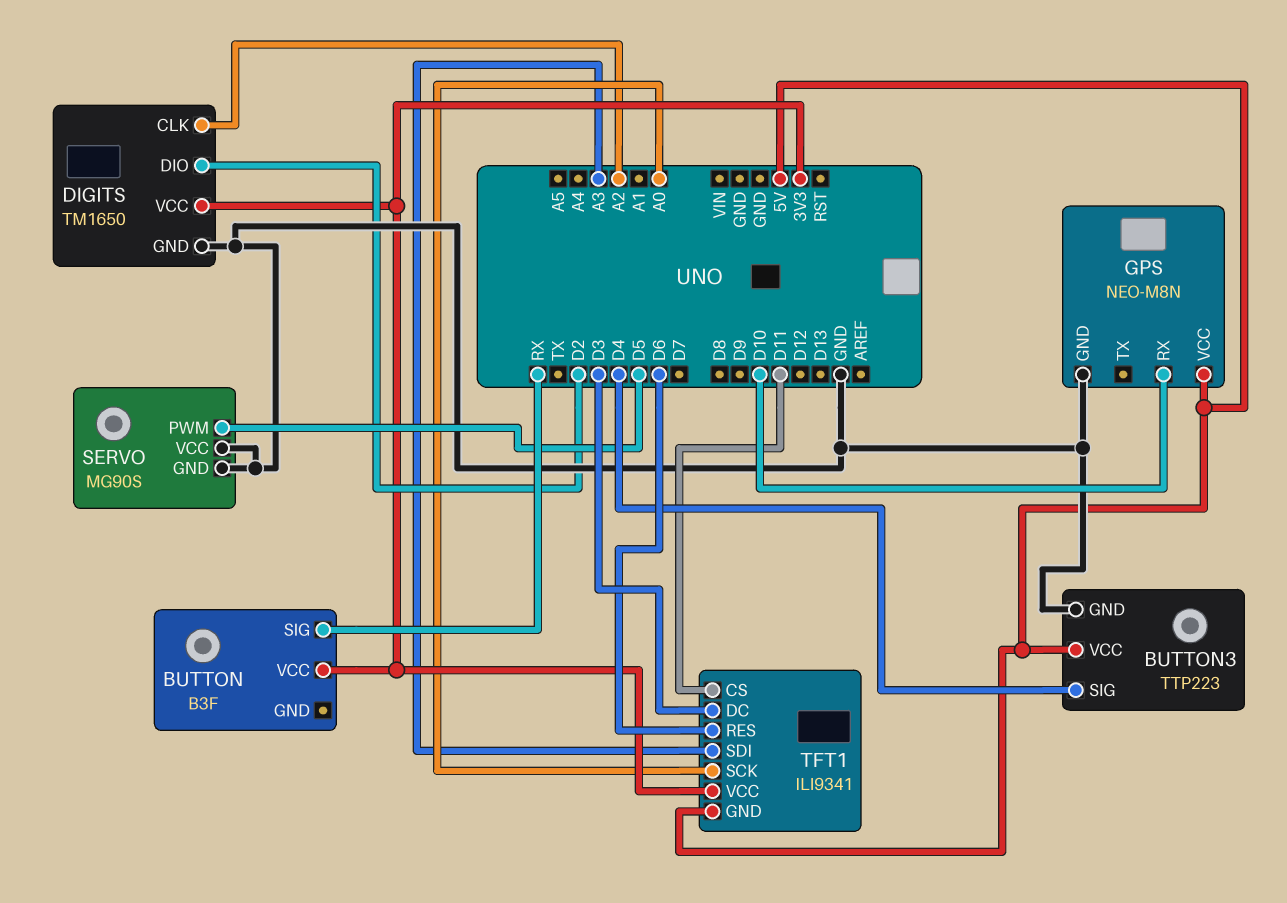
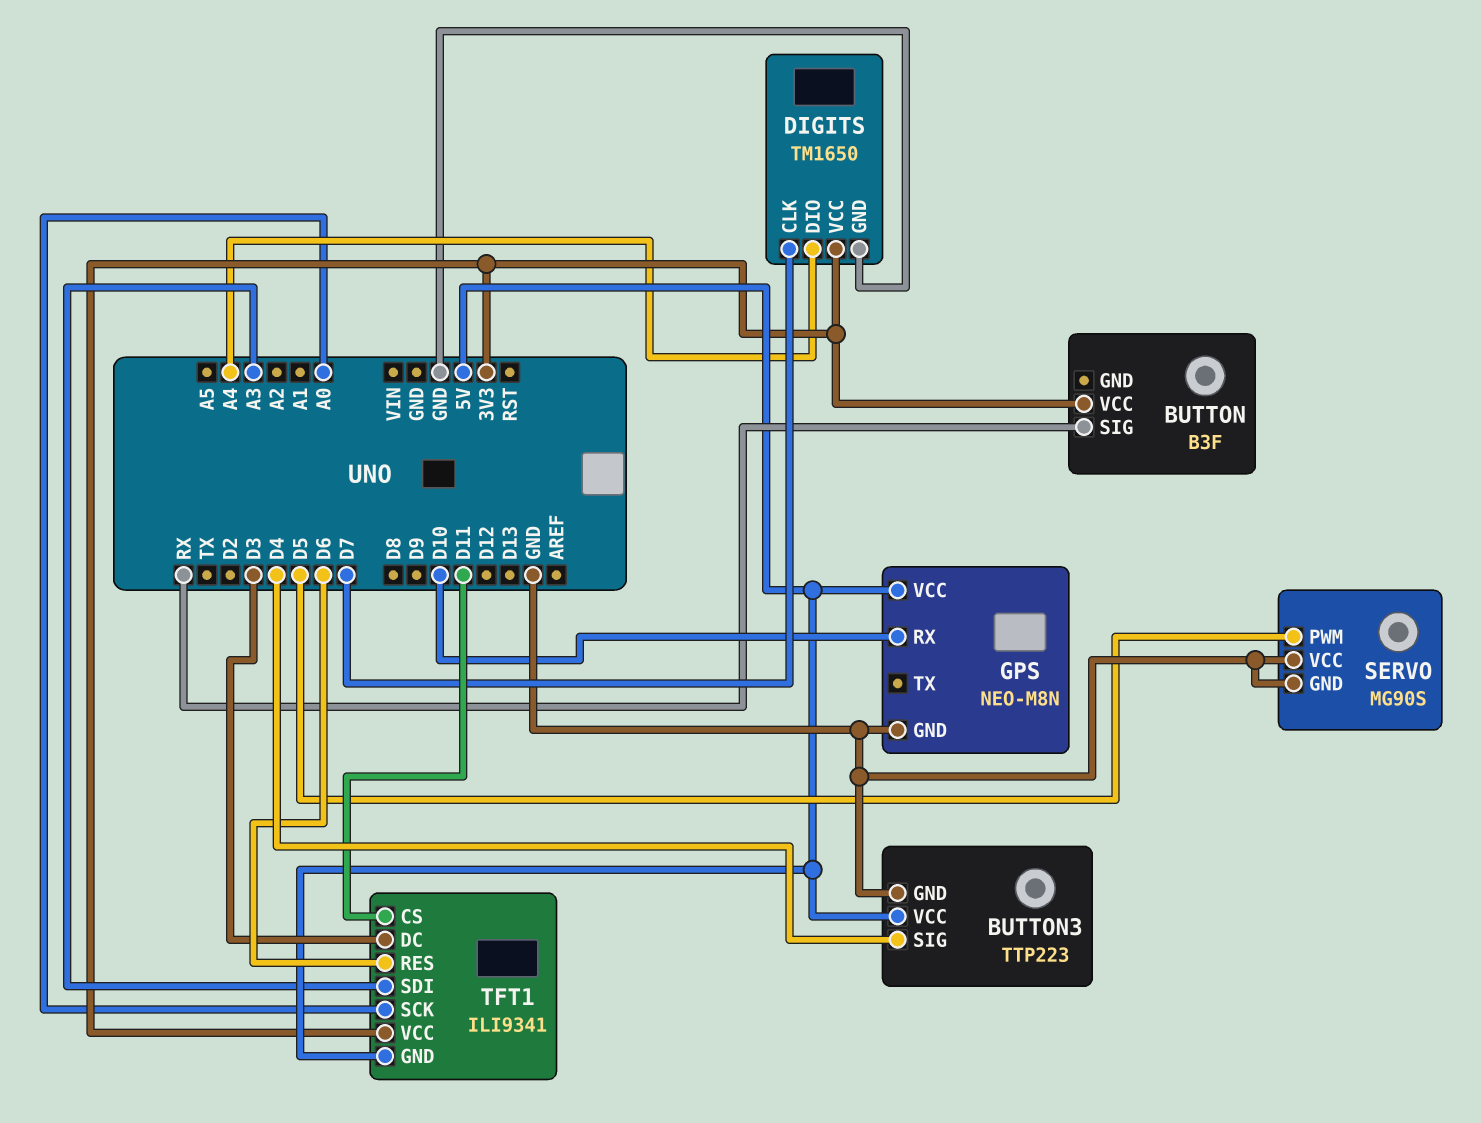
DIGITS pin CLK: A2 -> D7
DIGITS pin DIO: D2 -> A4

